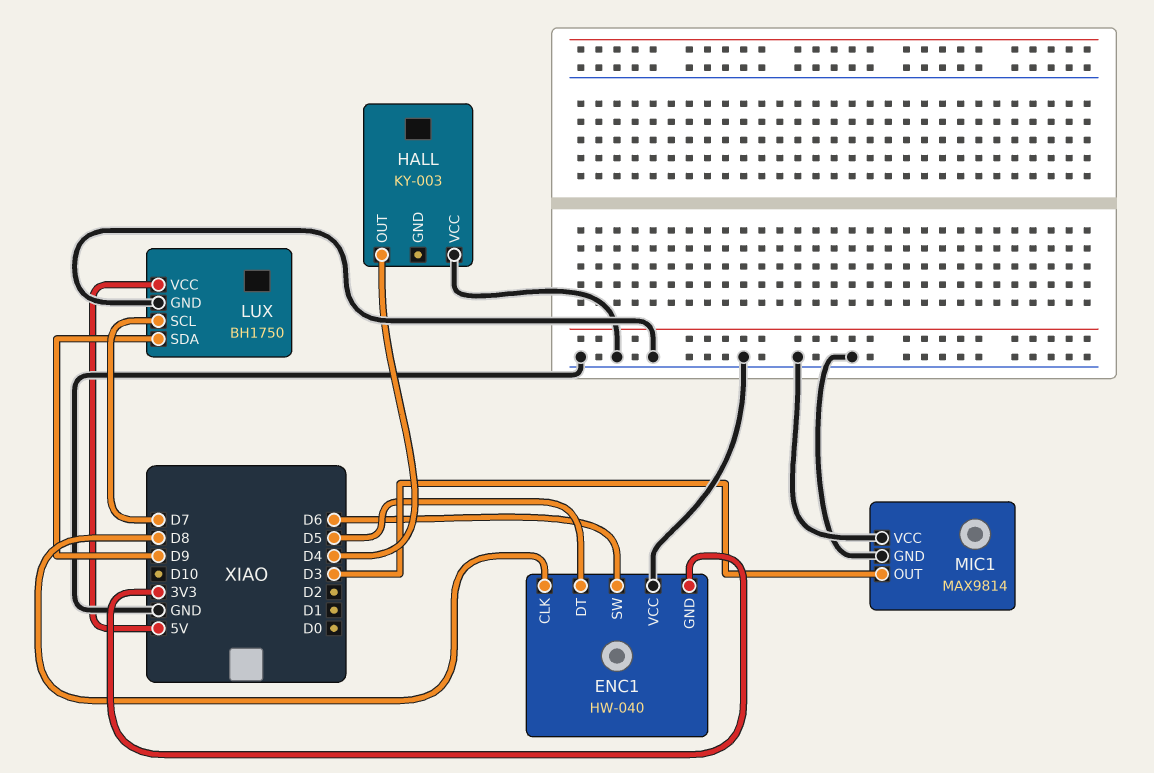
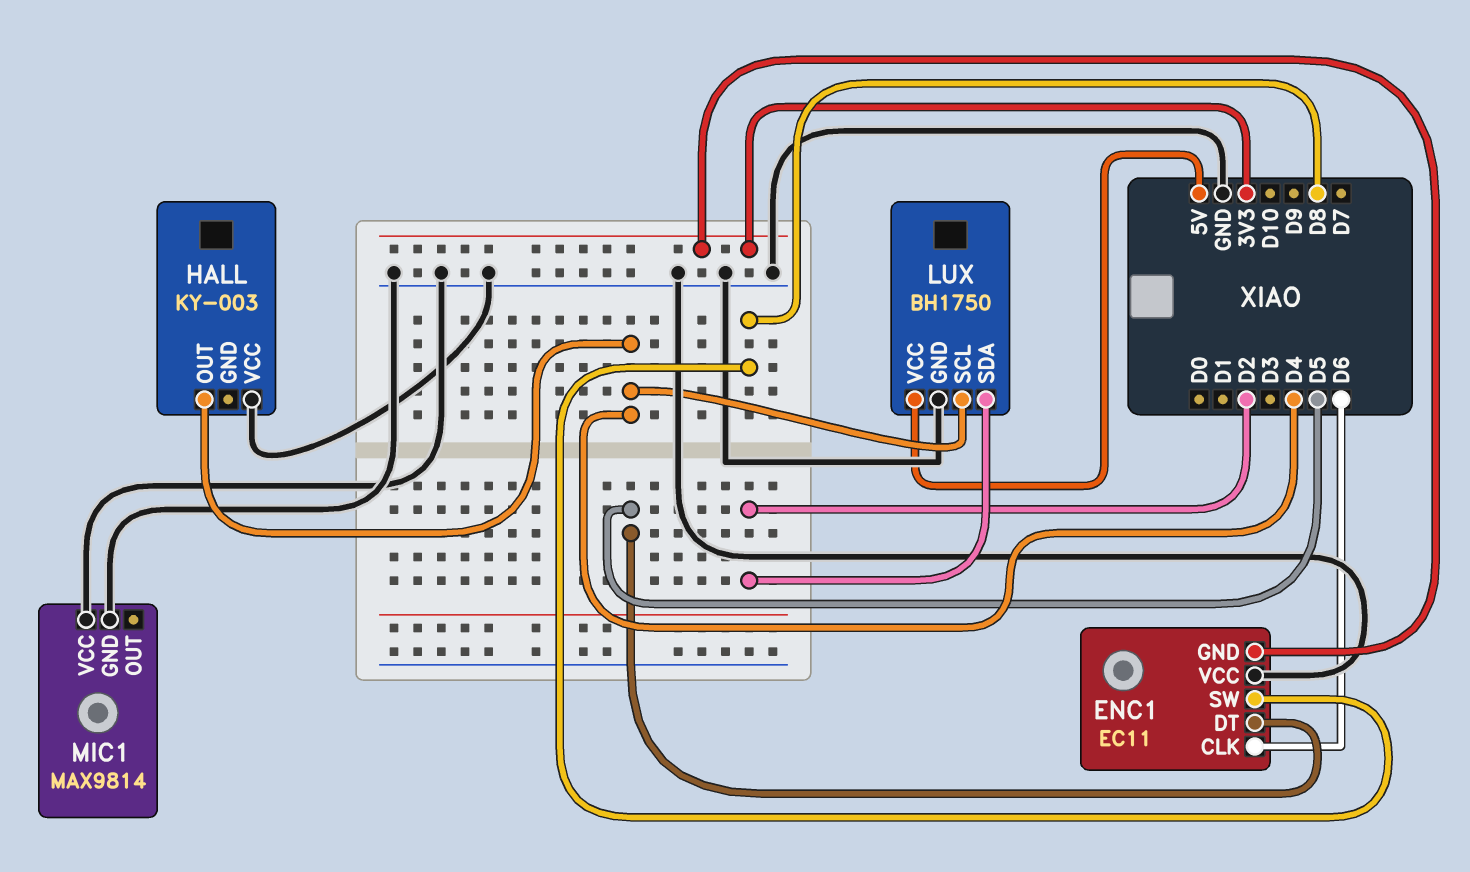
ENC1: HW-040 -> EC11
ENC1 pin CLK: D8 -> D6
ENC1 pin SW: D6 -> D8
LUX pin SCL: D7 -> D4
LUX pin SDA: D9 -> D2
MIC1 pin OUT: D3 -> none

